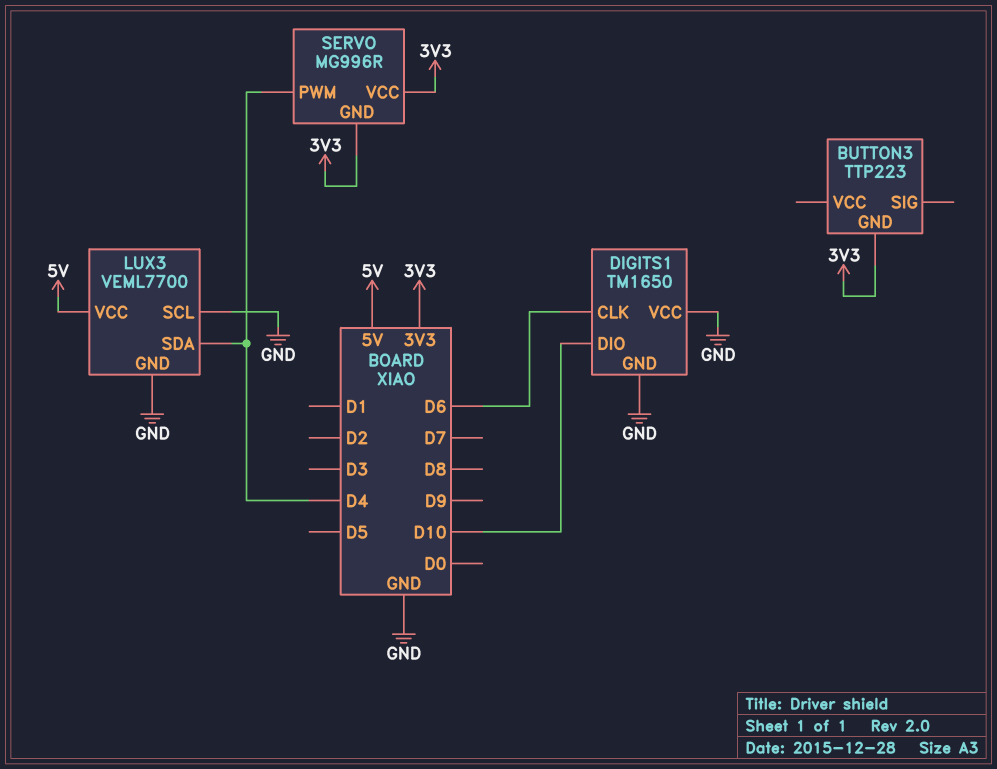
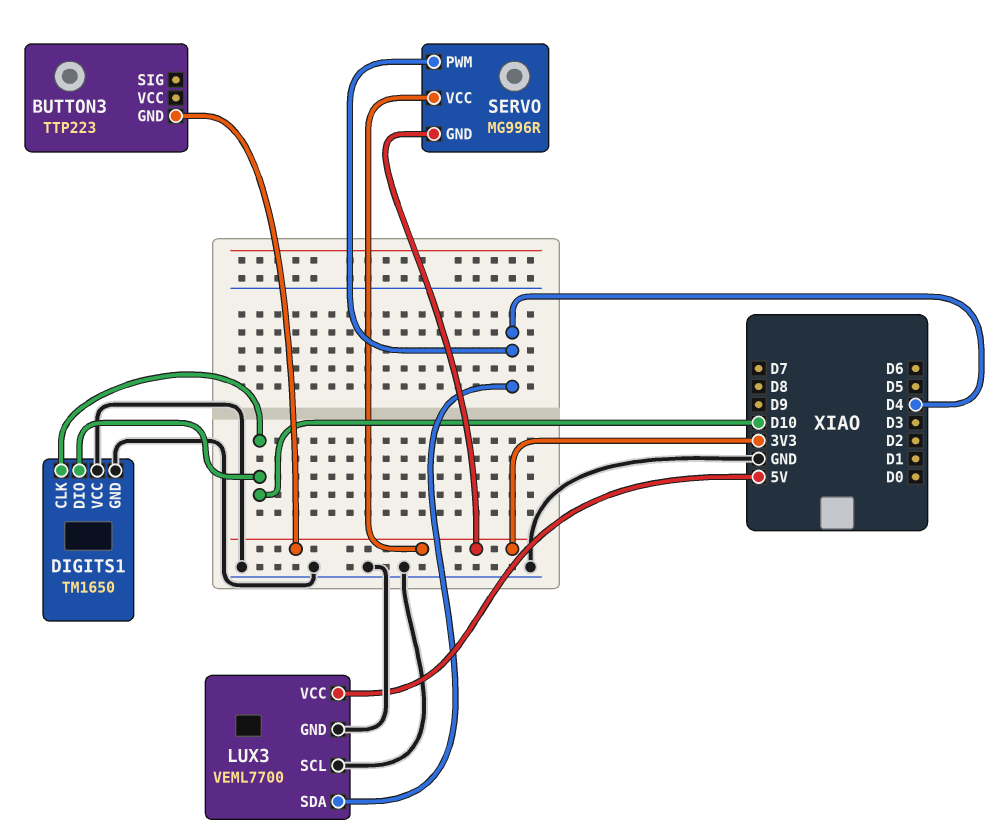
DIGITS1 pin CLK: D6 -> D10

